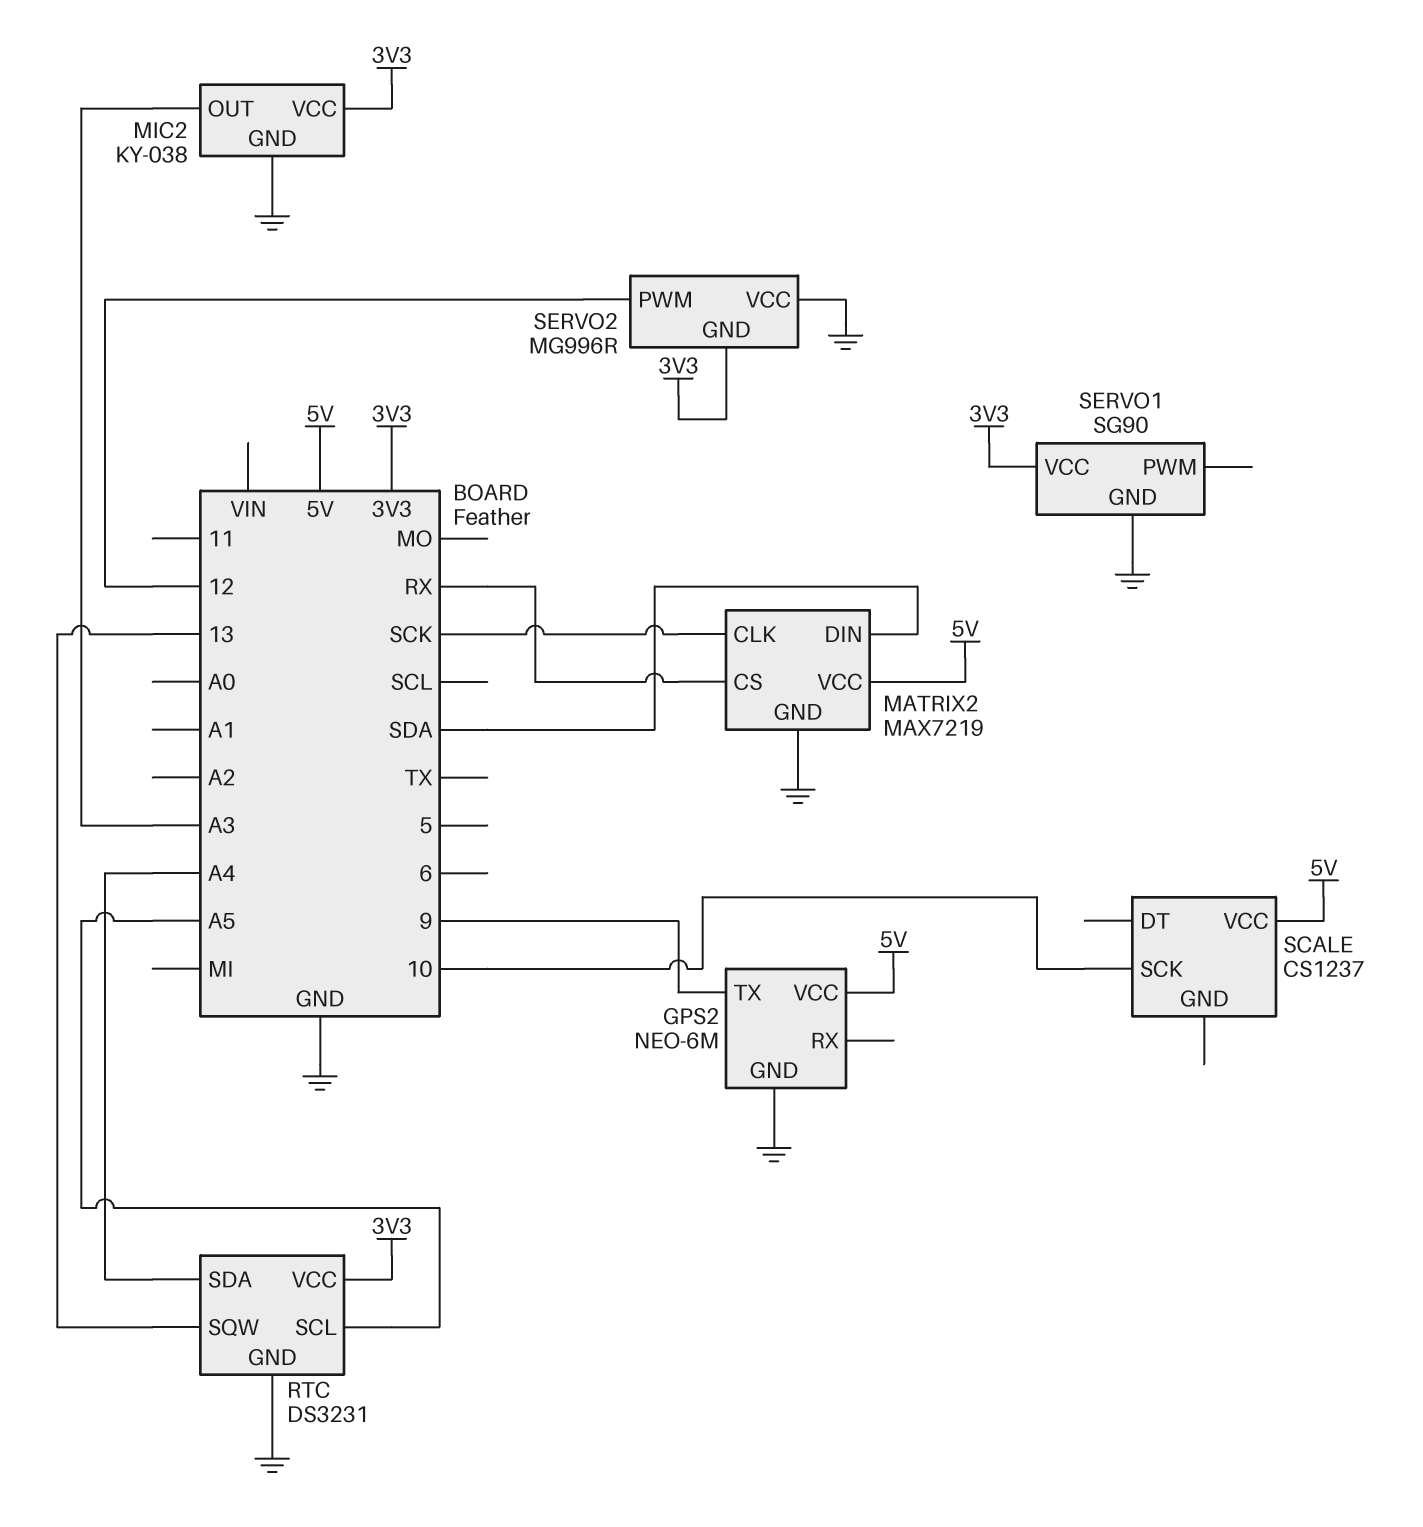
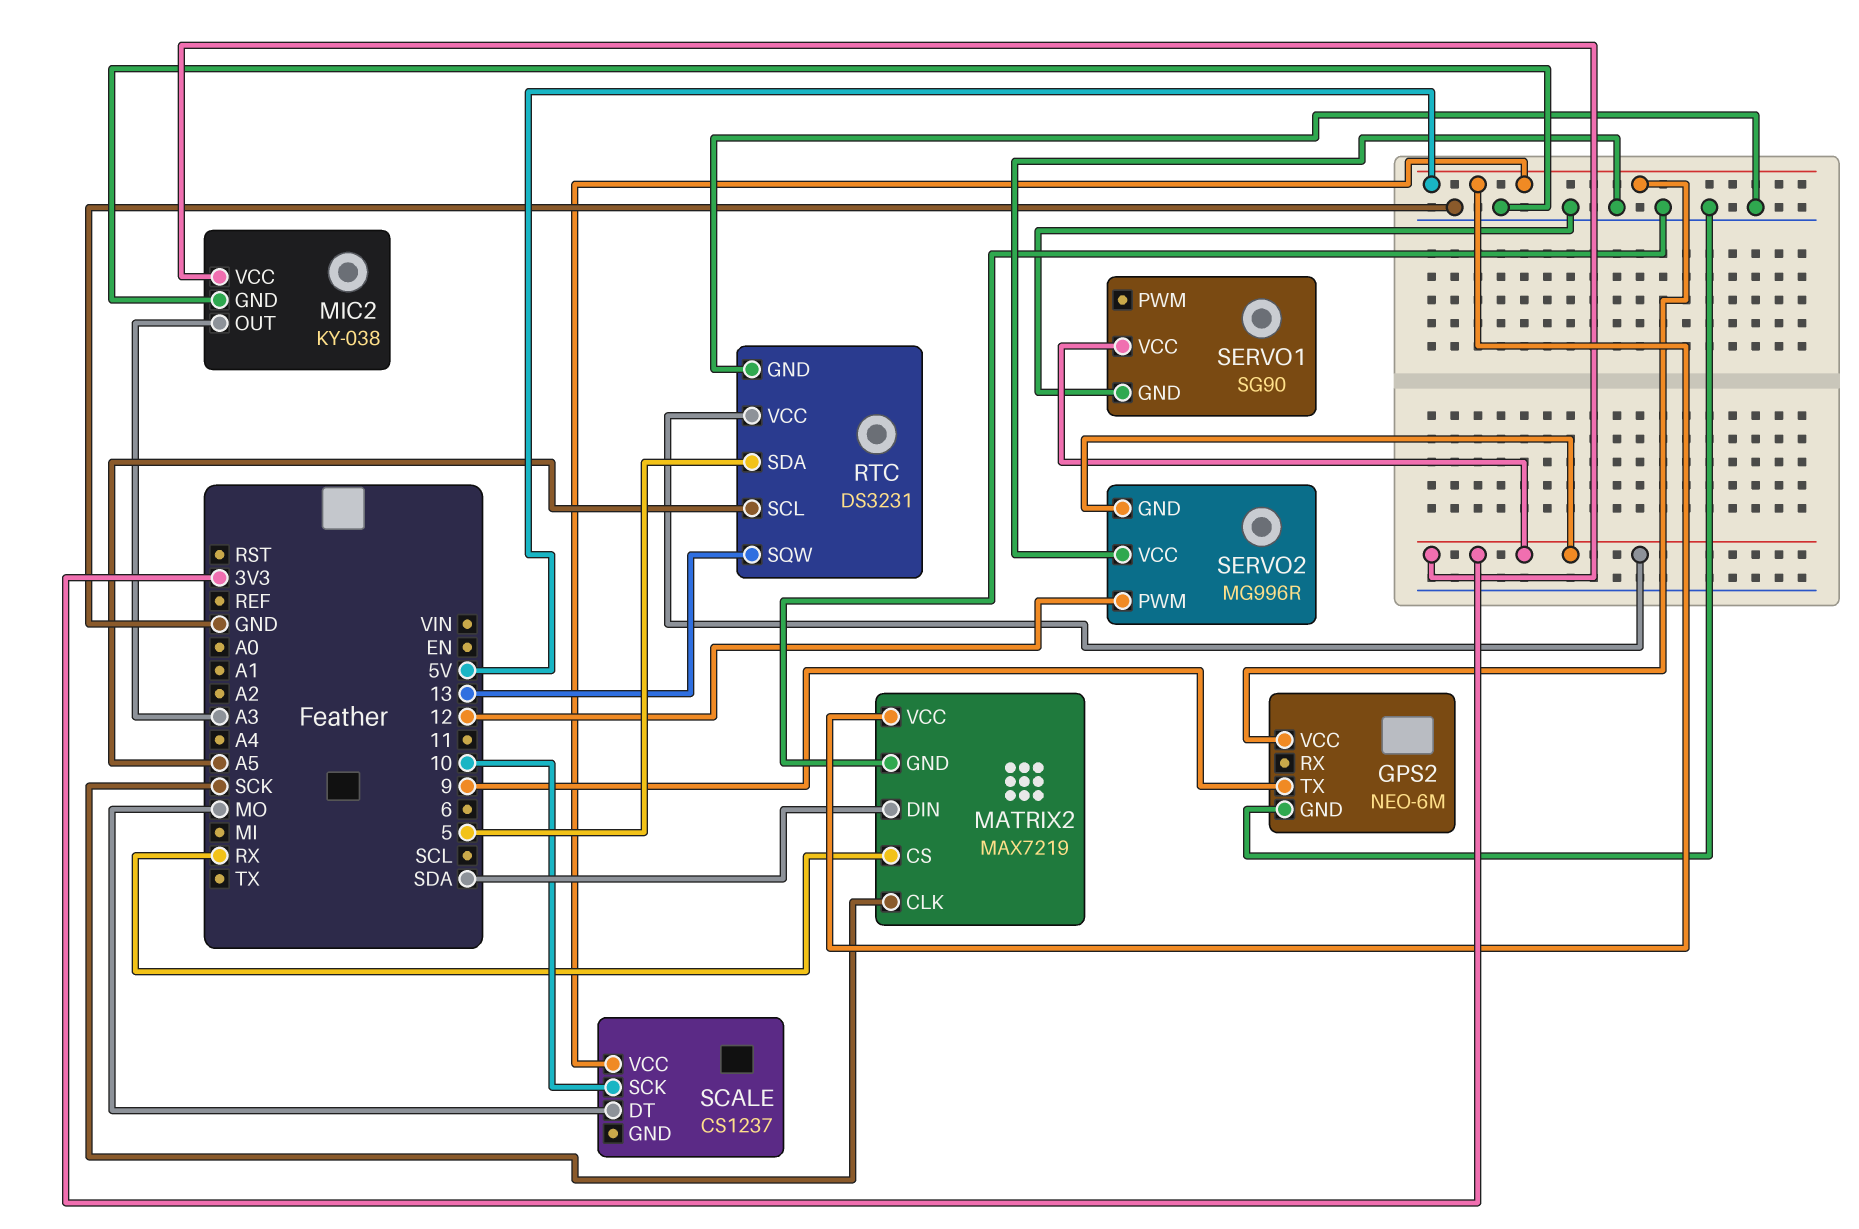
RTC pin SDA: A4 -> 5
SCALE pin DT: none -> MO

